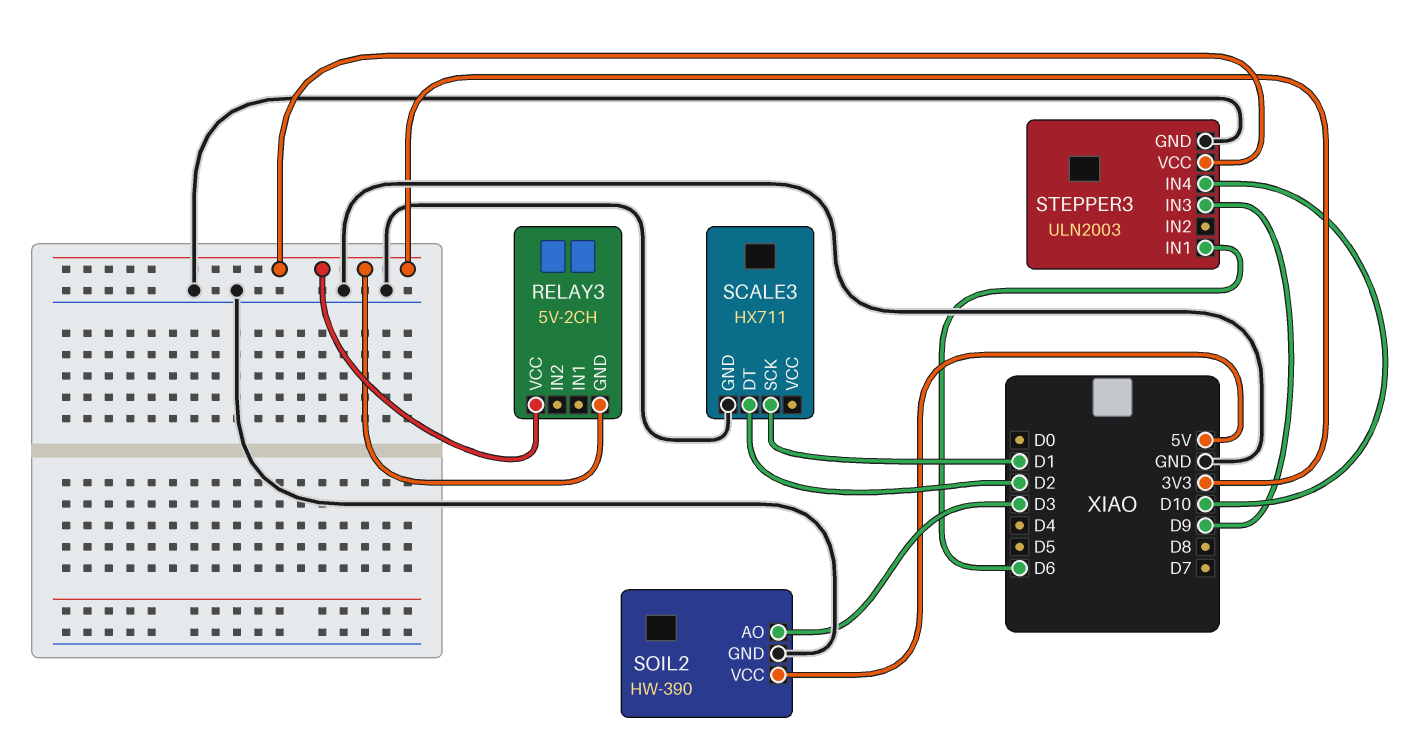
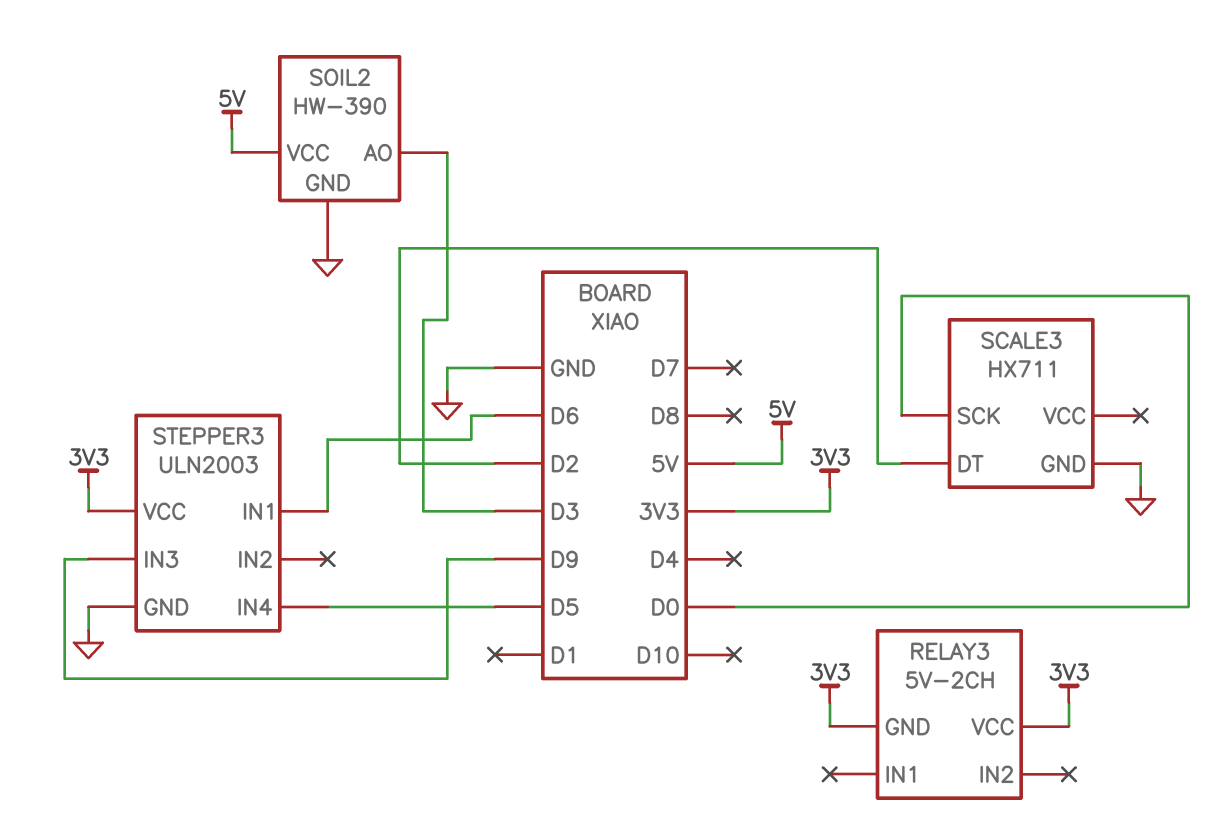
SCALE3 pin SCK: D1 -> D0
STEPPER3 pin IN4: D10 -> D5

